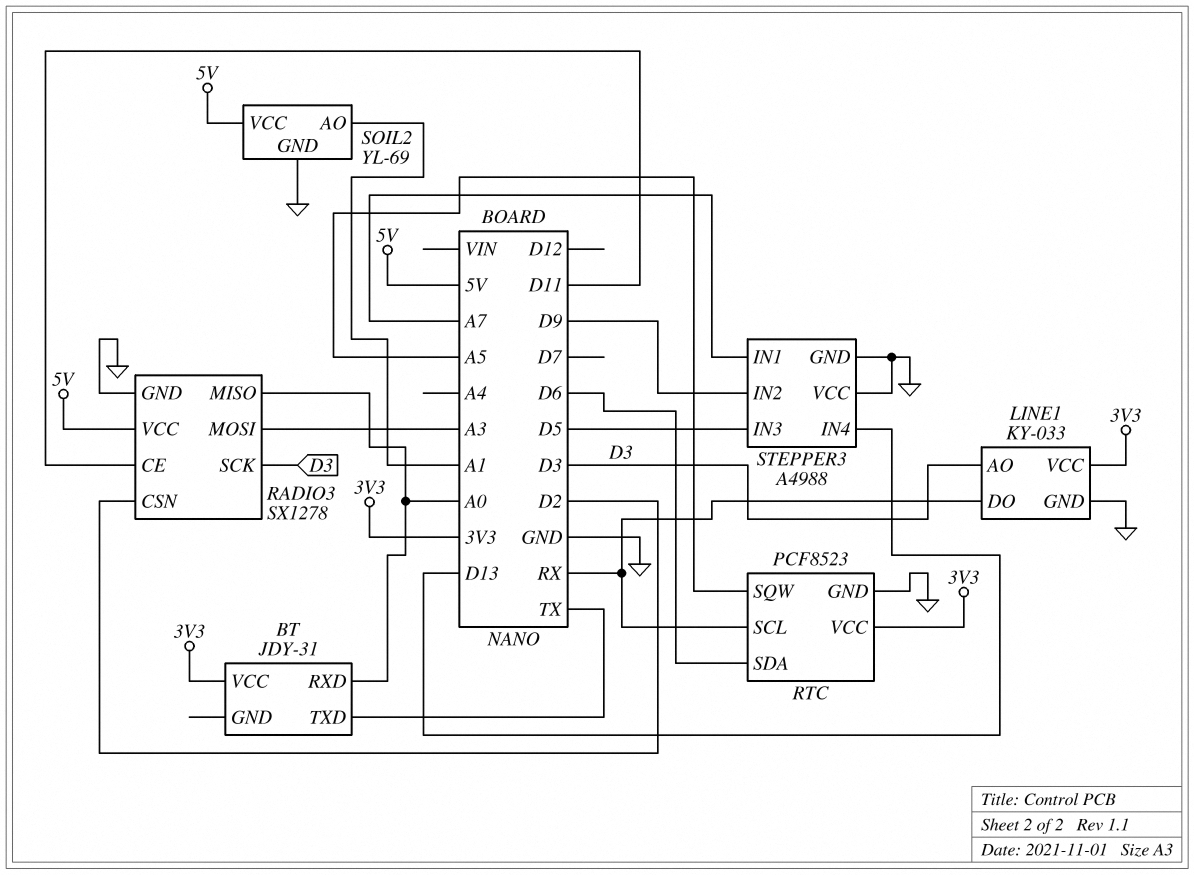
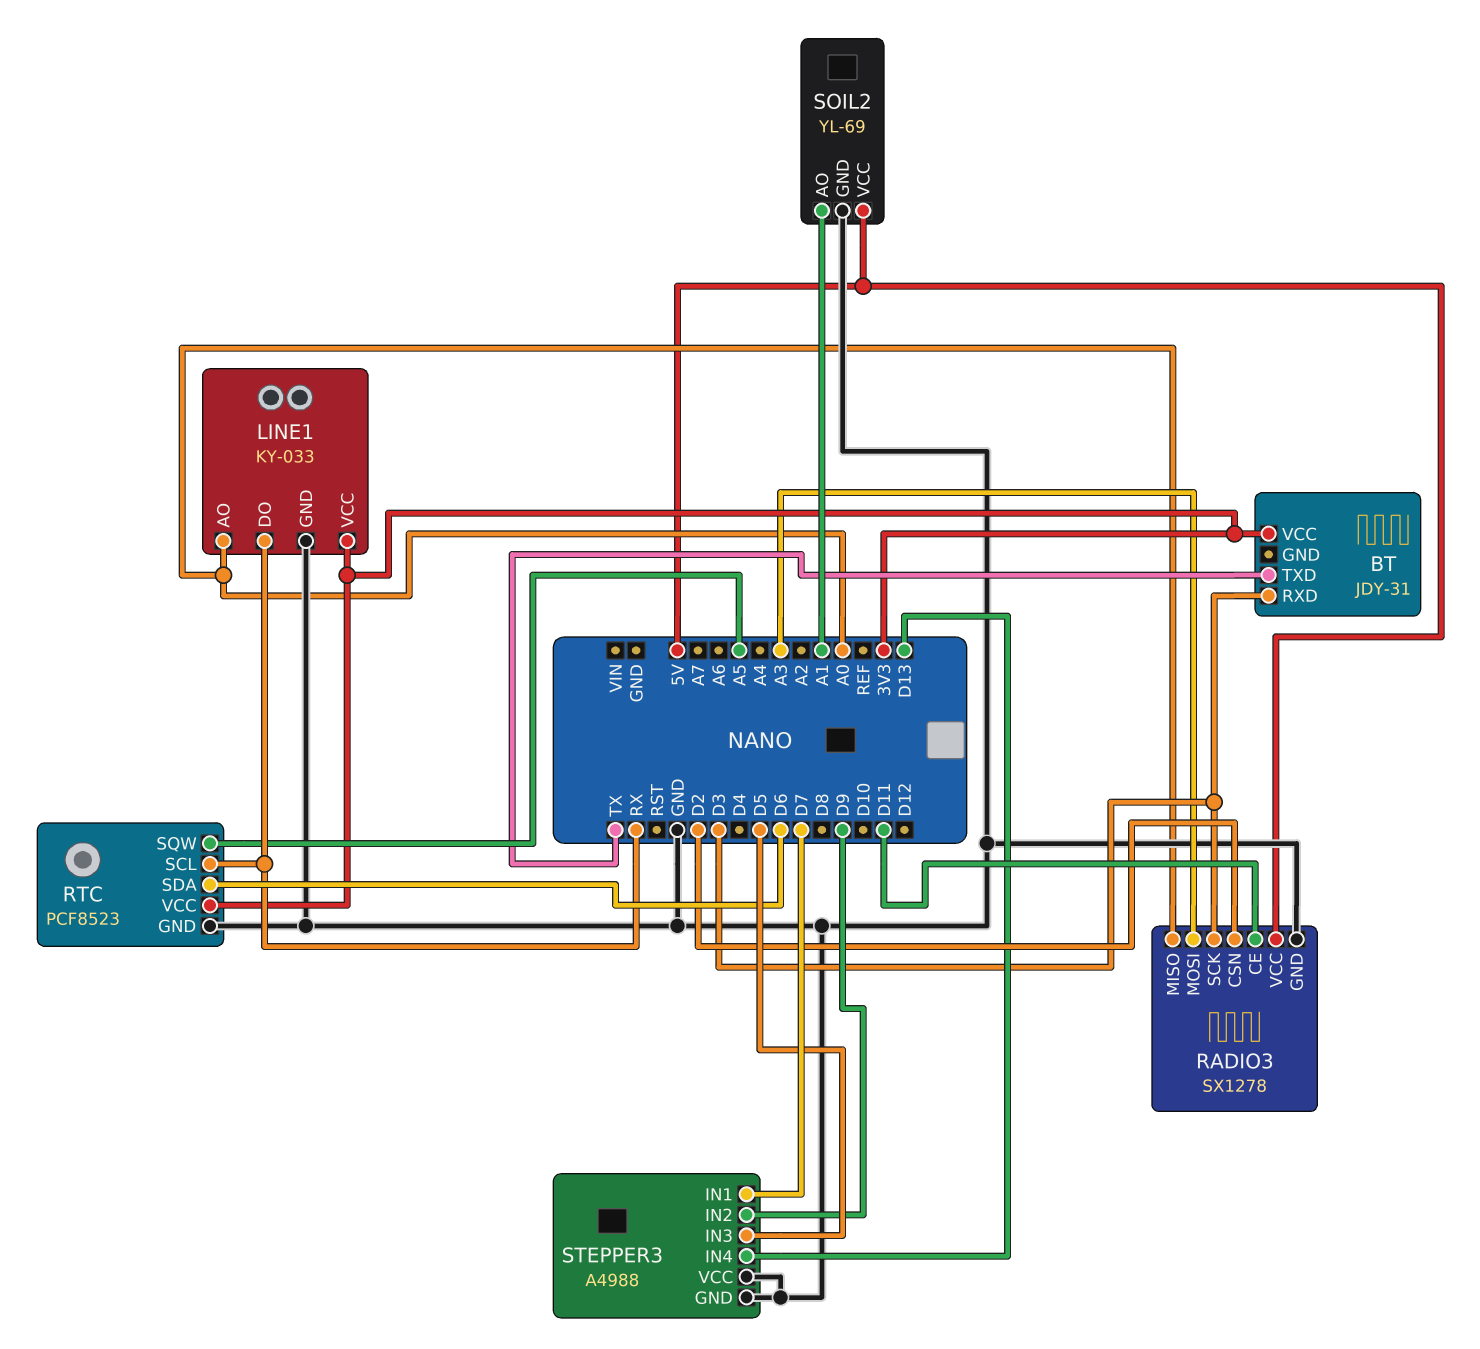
BT pin RXD: A0 -> D3
LINE1 pin AO: D3 -> A0
STEPPER3 pin IN1: A7 -> D7

